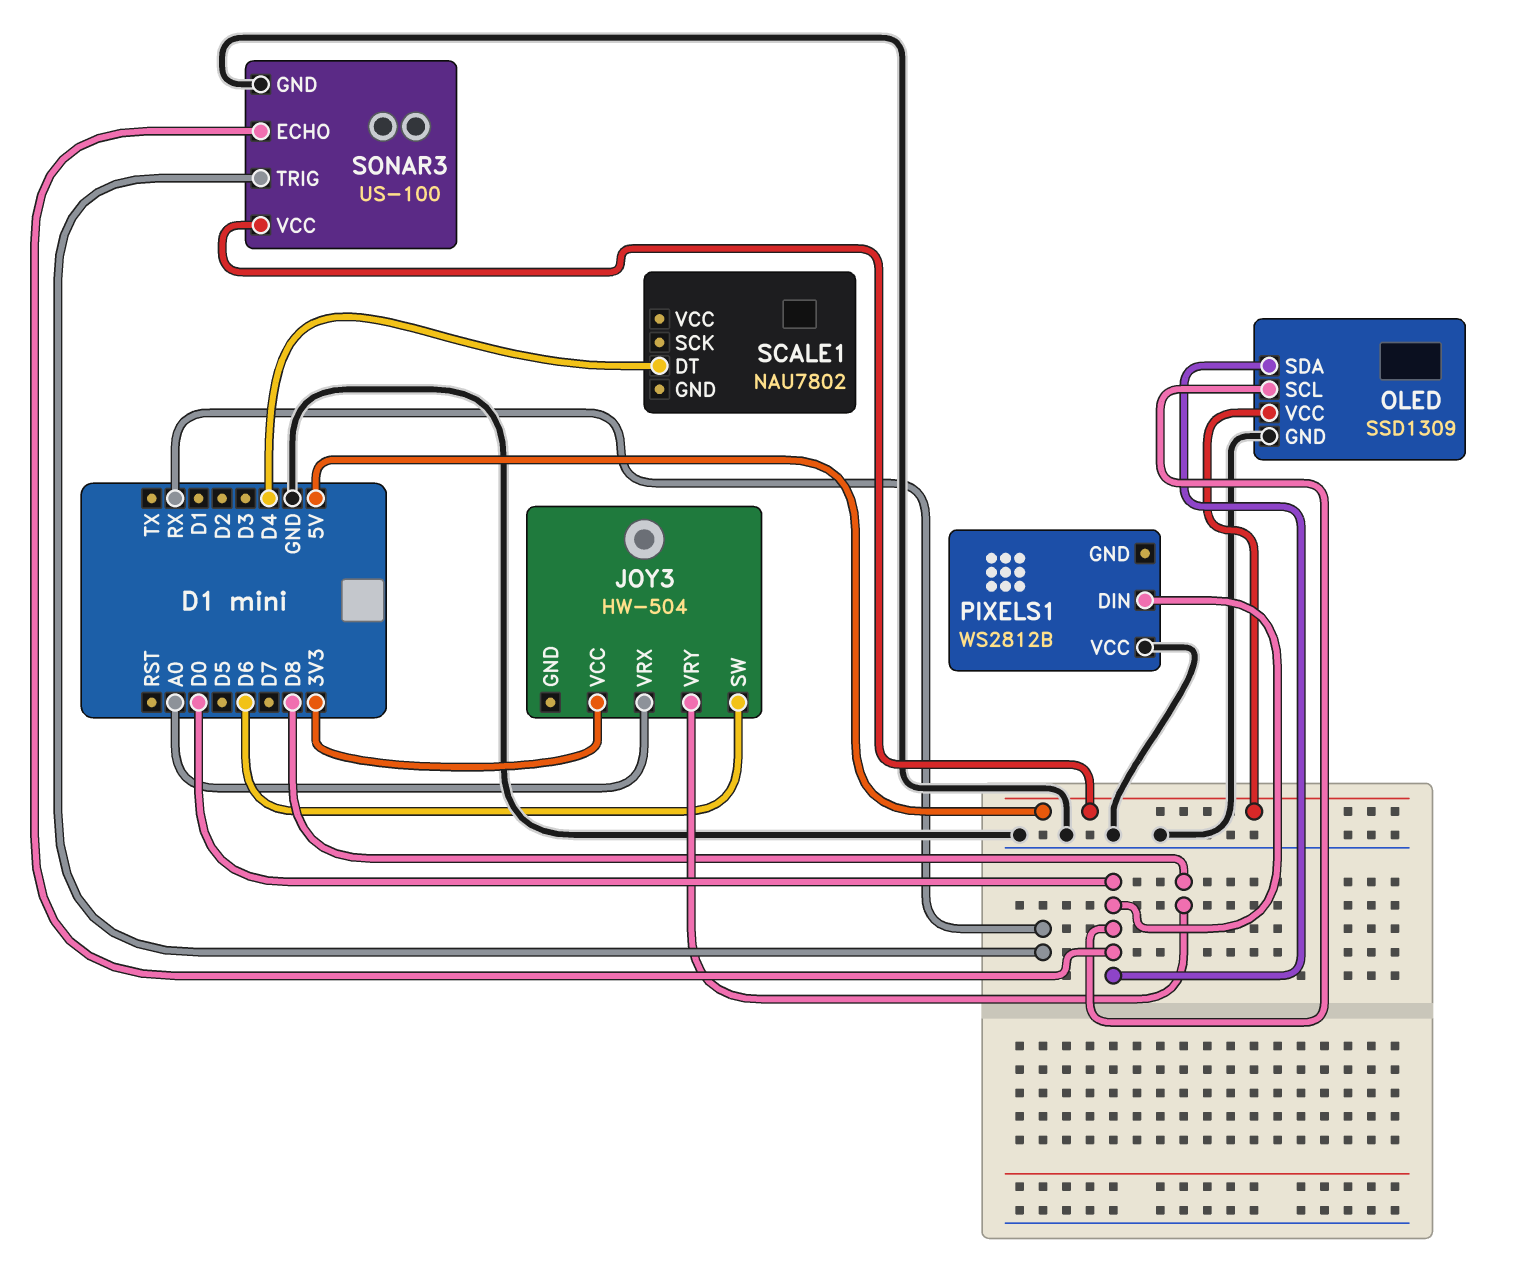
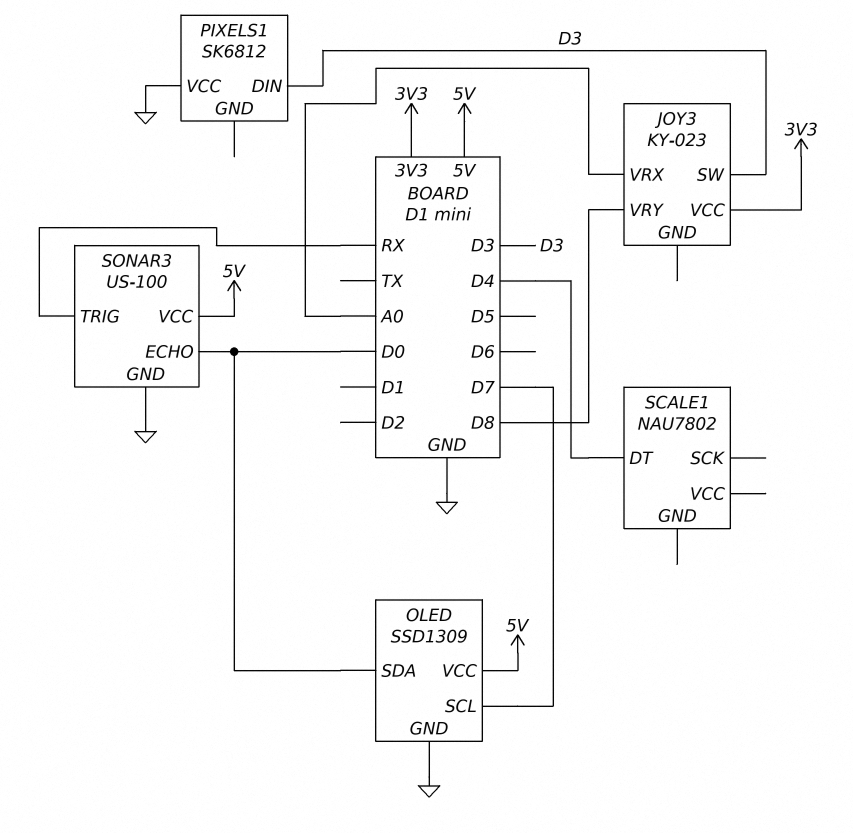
JOY3: HW-504 -> KY-023
JOY3 pin SW: D6 -> D3
OLED pin SCL: D0 -> D7
PIXELS1: WS2812B -> SK6812
PIXELS1 pin DIN: D0 -> D3

